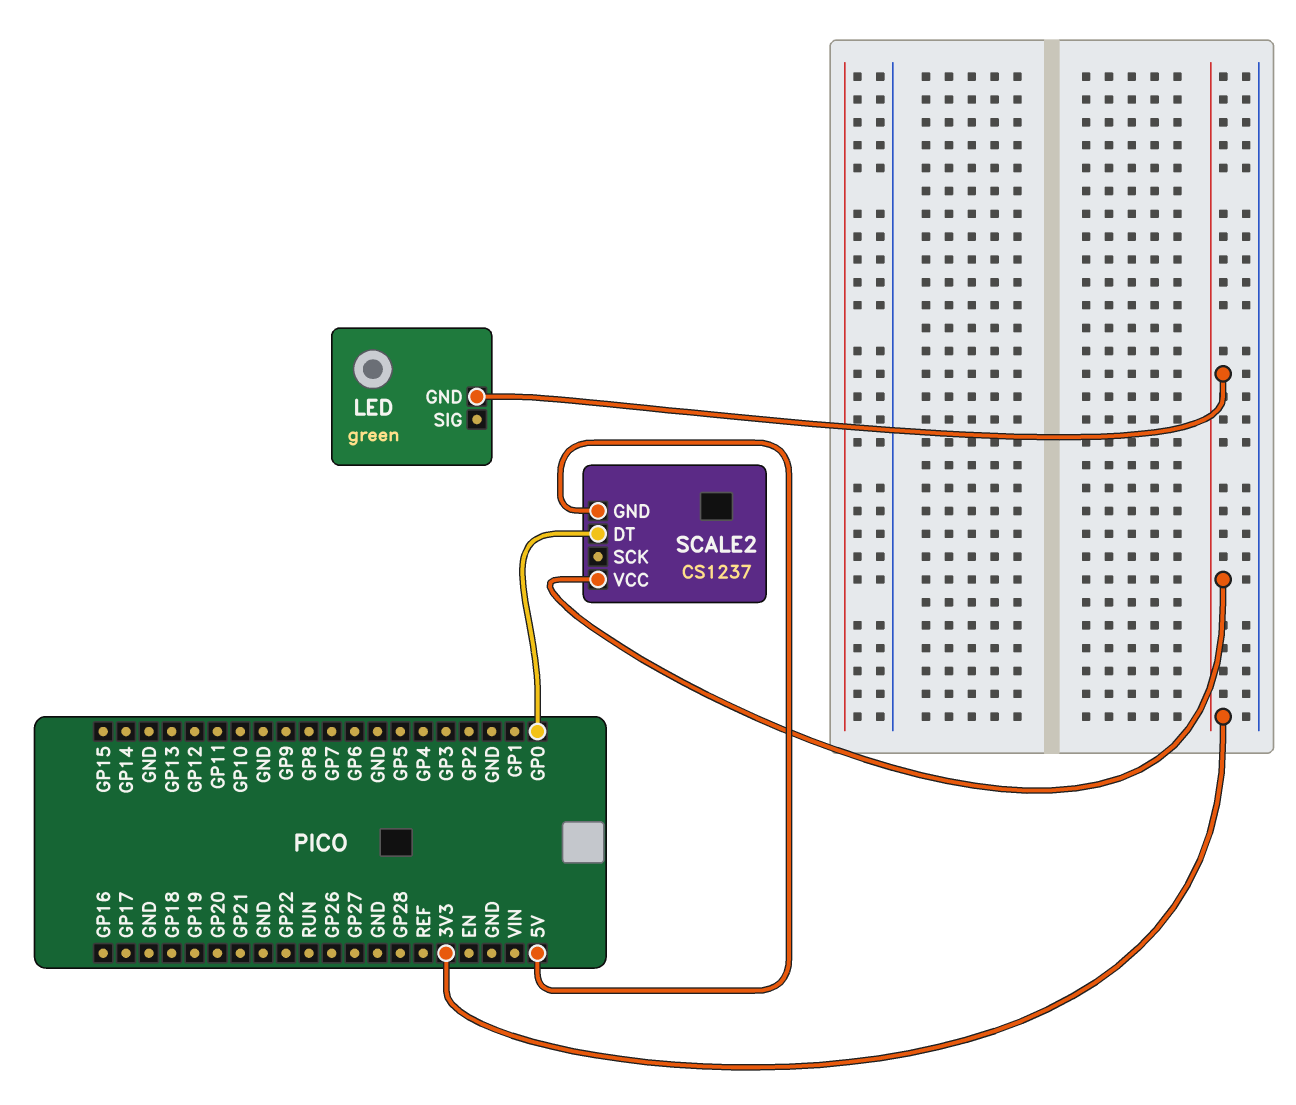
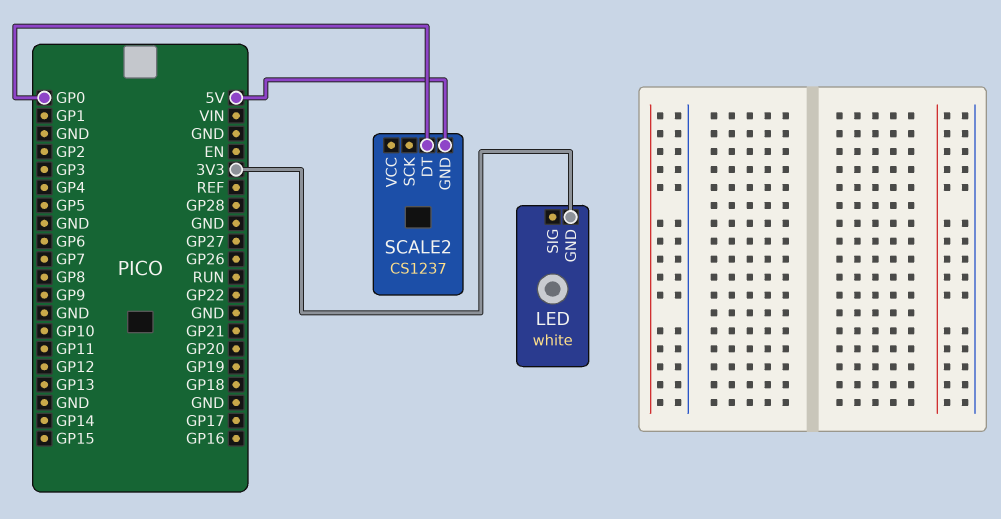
LED: green -> white
SCALE2 pin VCC: 3V3 -> none

